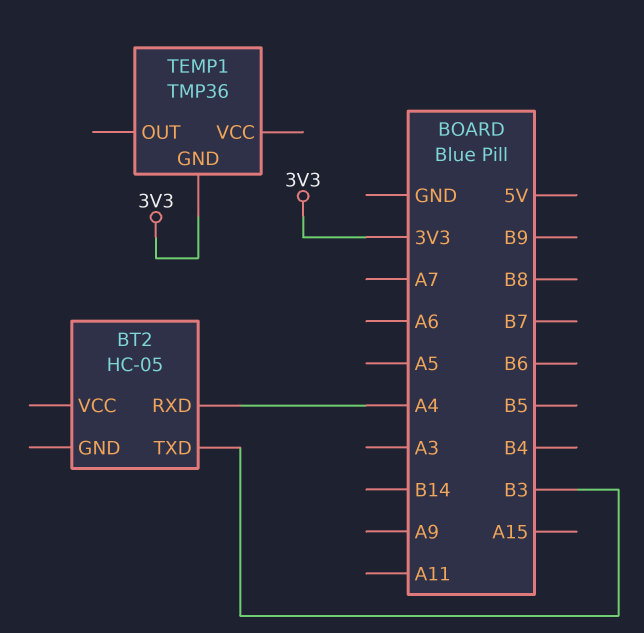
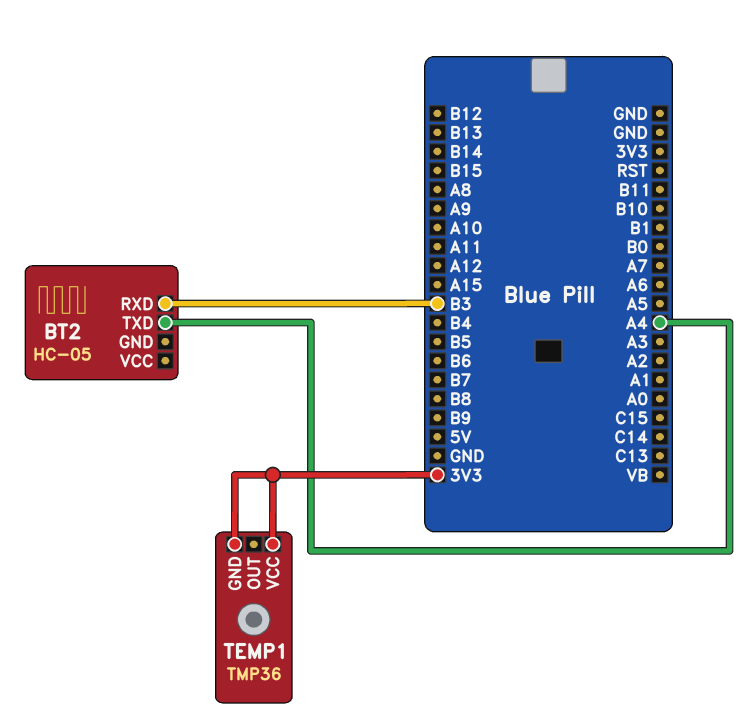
BT2 pin RXD: A4 -> B3
BT2 pin TXD: B3 -> A4
TEMP1 pin VCC: none -> 3V3

